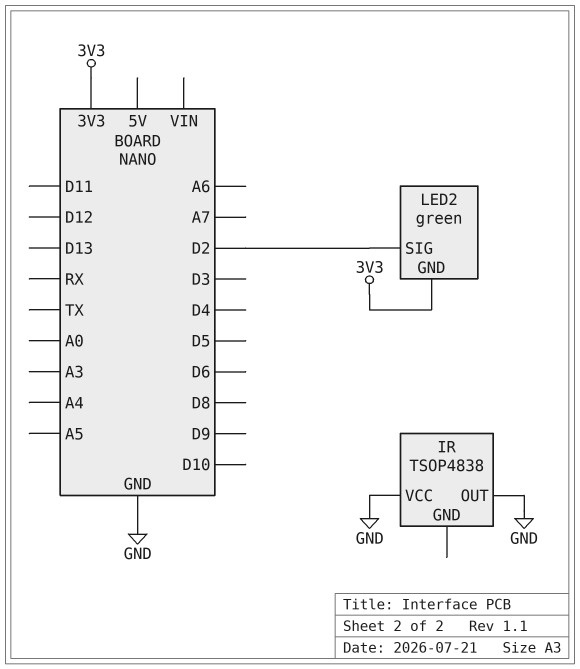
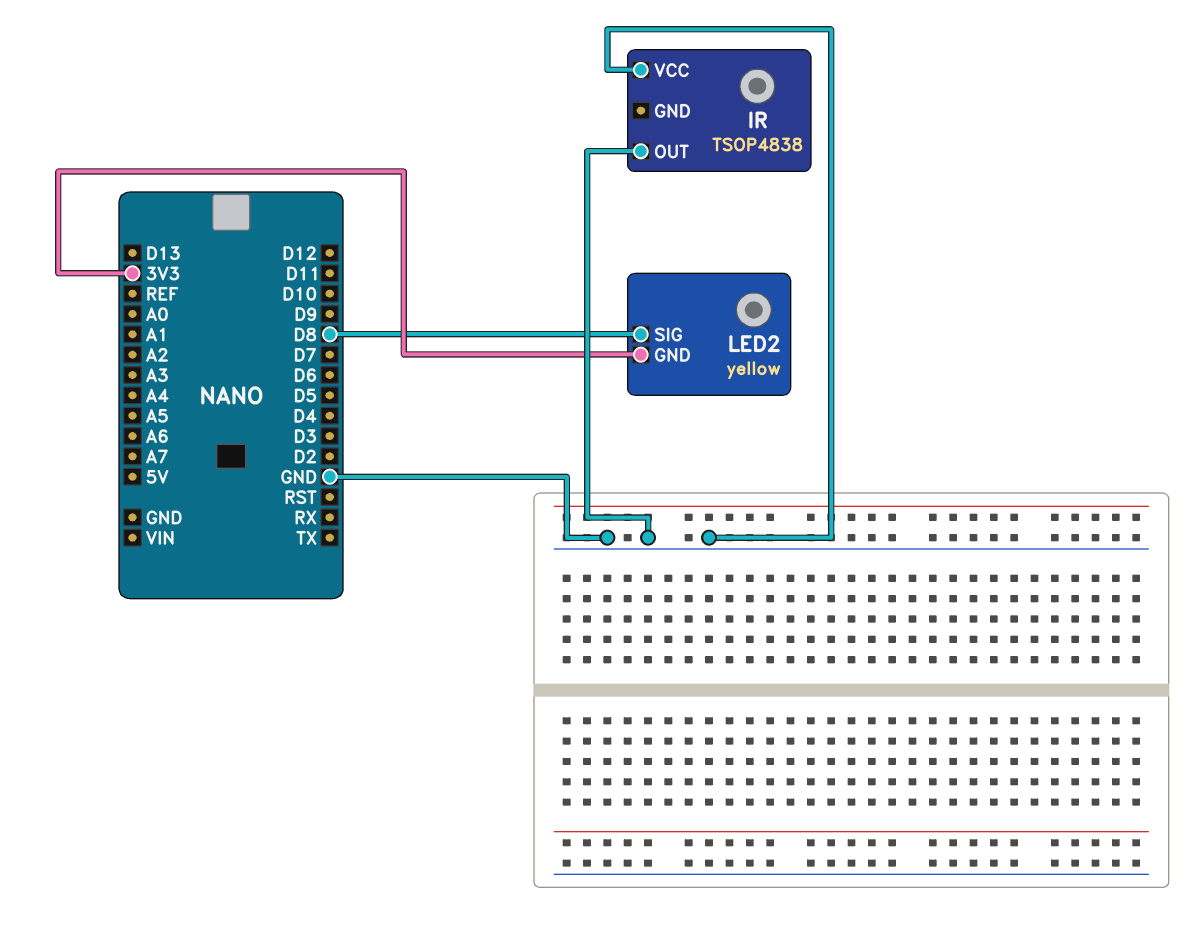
LED2: green -> yellow
LED2 pin SIG: D2 -> D8

